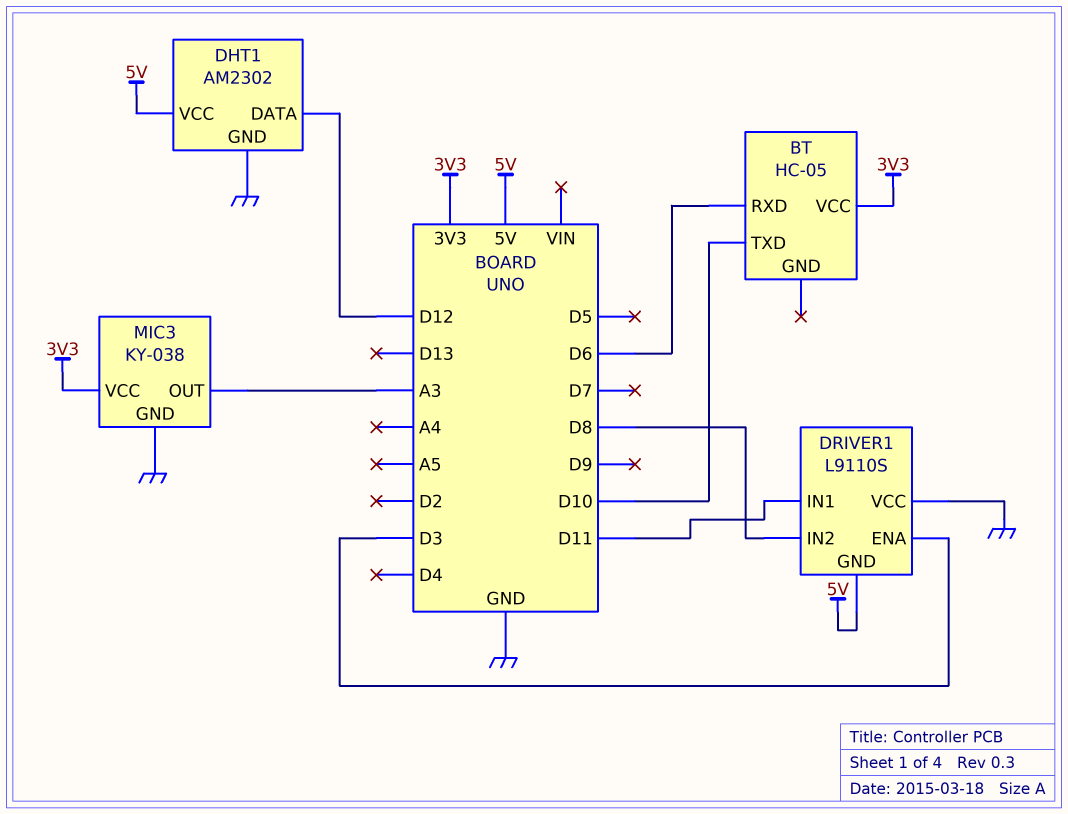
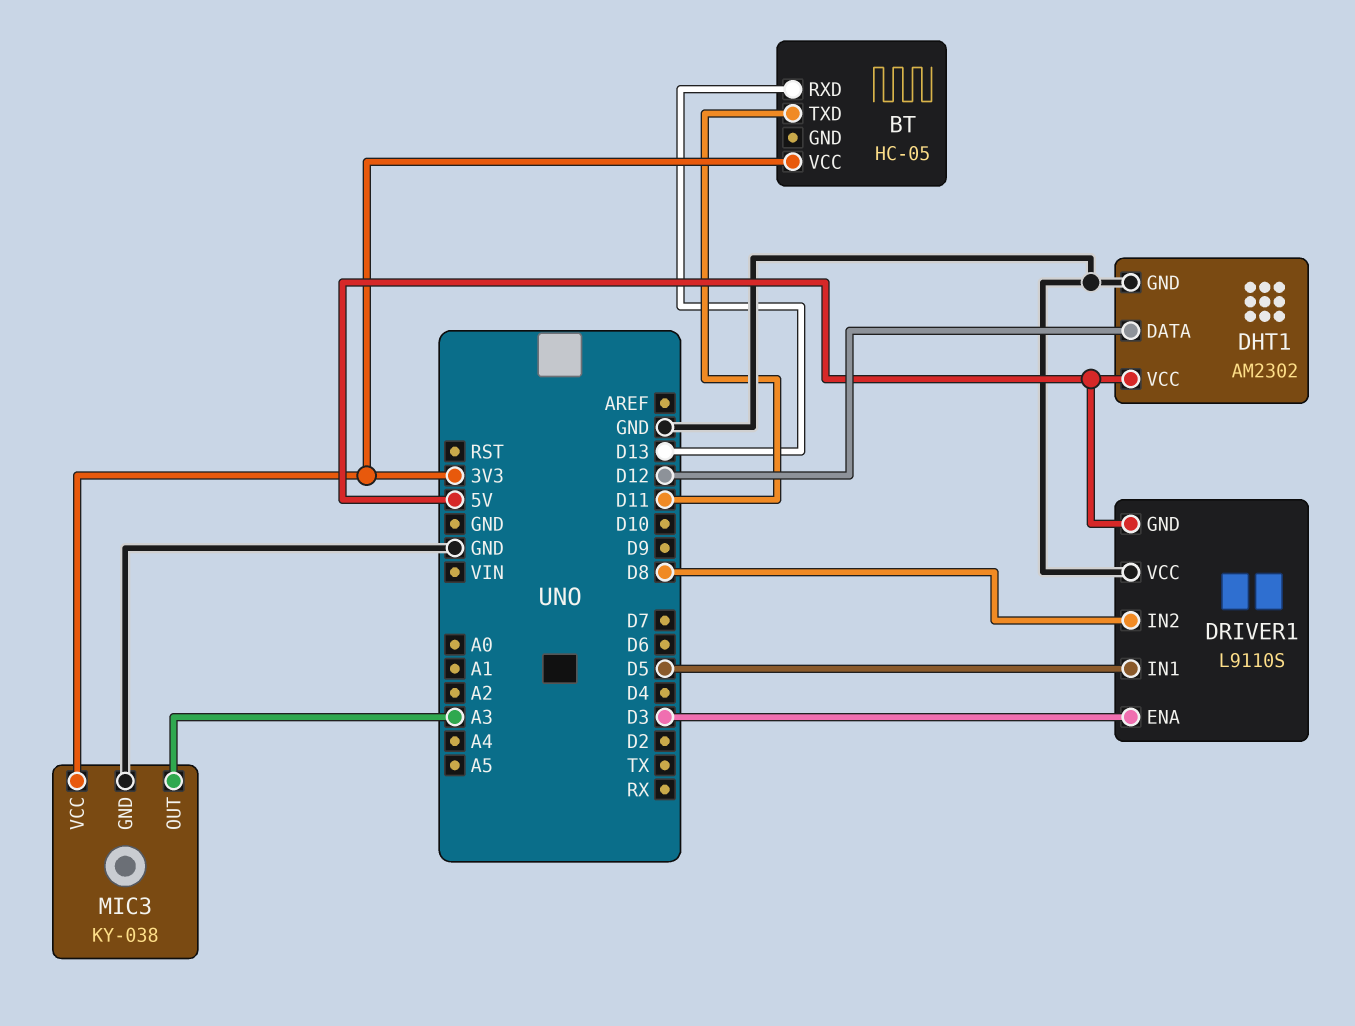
BT pin RXD: D6 -> D13
BT pin TXD: D10 -> D11
DRIVER1 pin IN1: D11 -> D5

